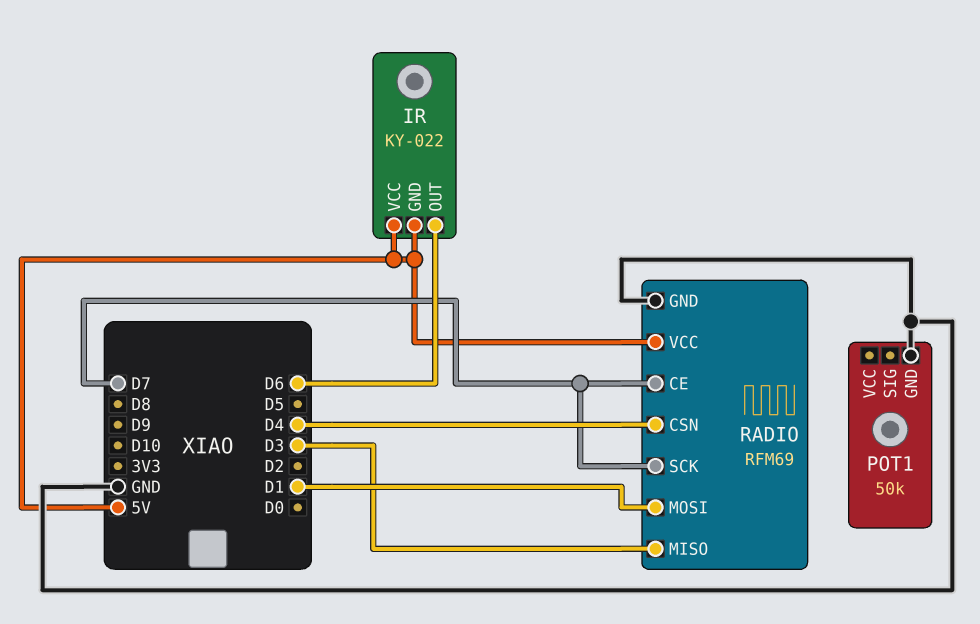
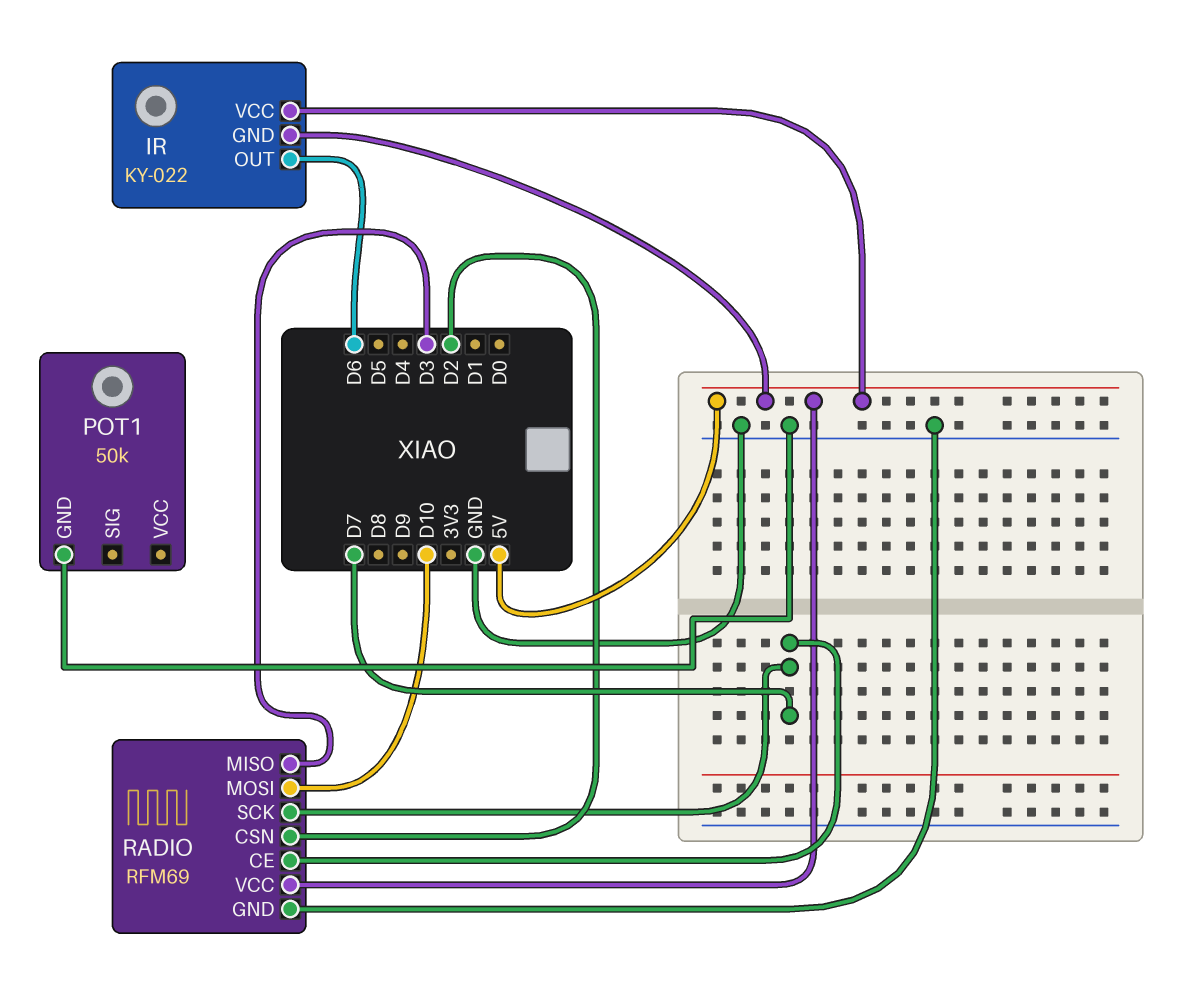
RADIO pin CSN: D4 -> D2
RADIO pin MOSI: D1 -> D10

